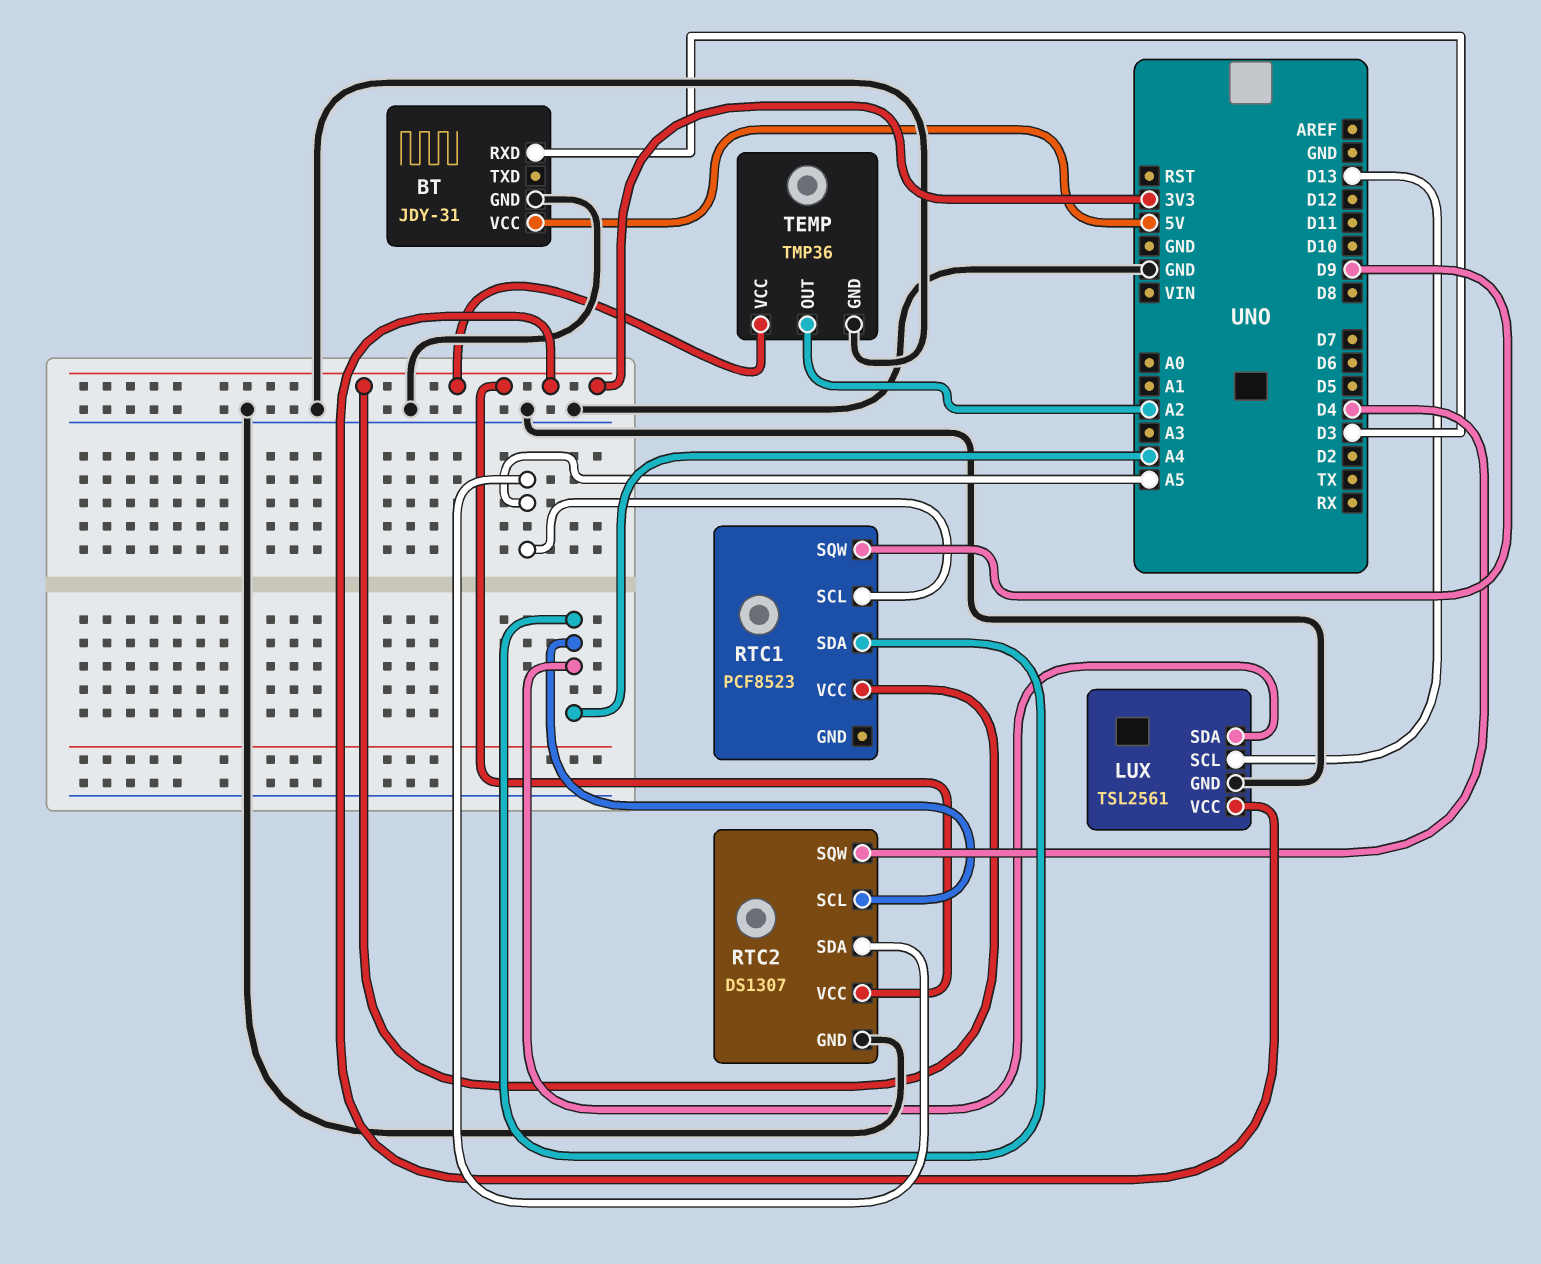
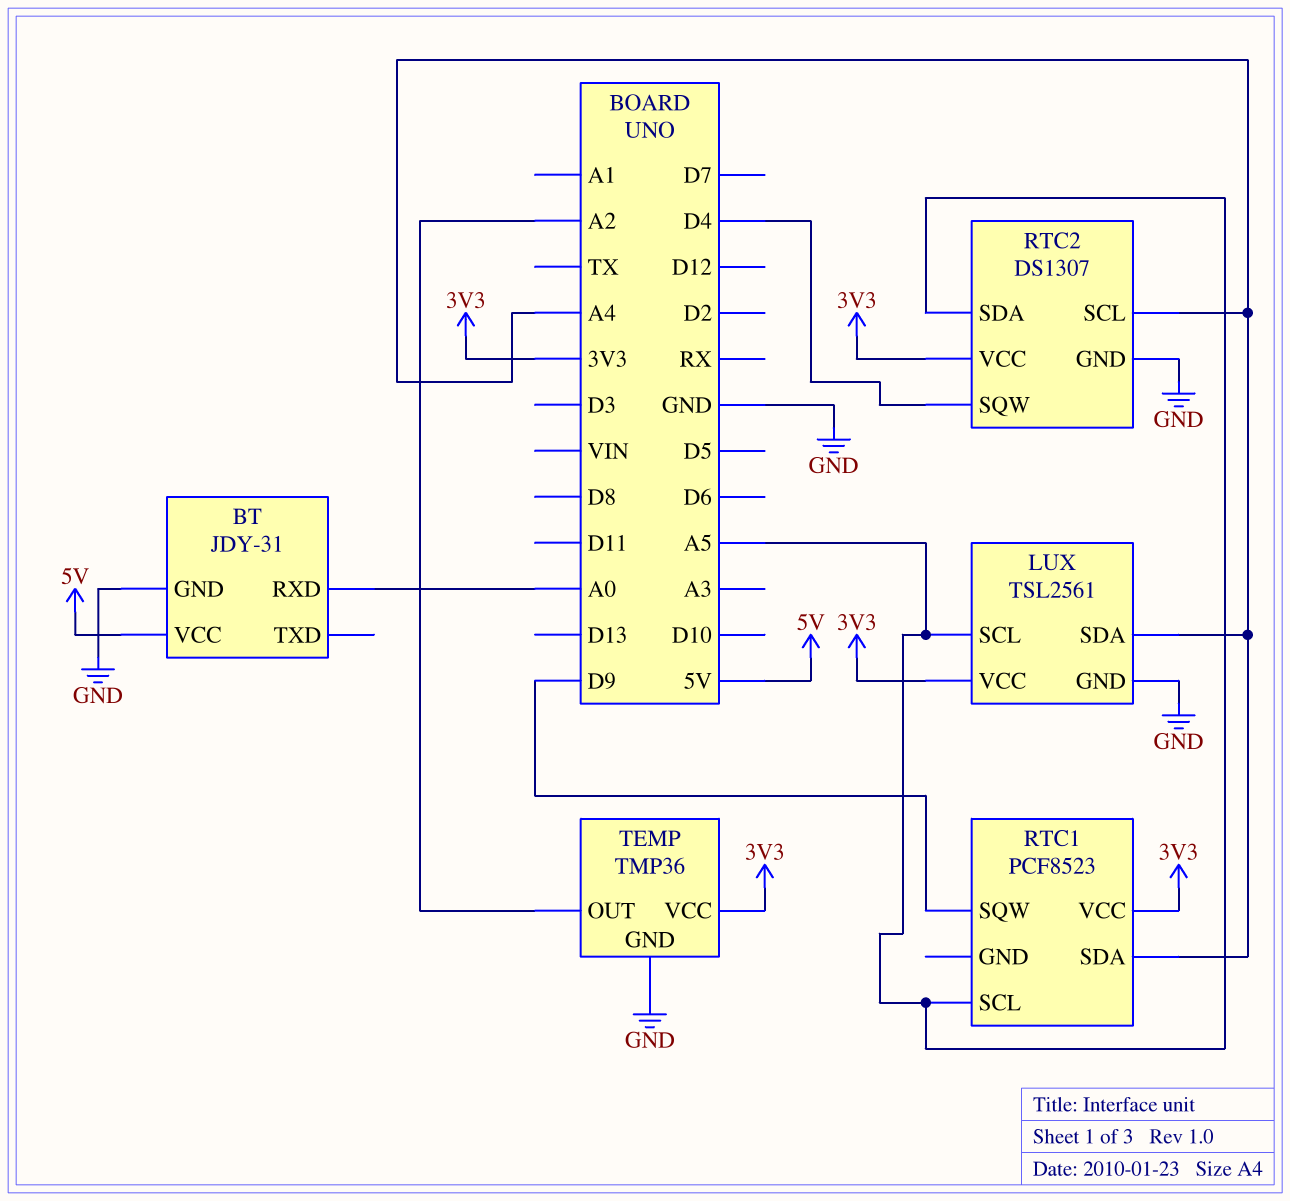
BT pin RXD: D3 -> A0
LUX pin SCL: D13 -> A5

